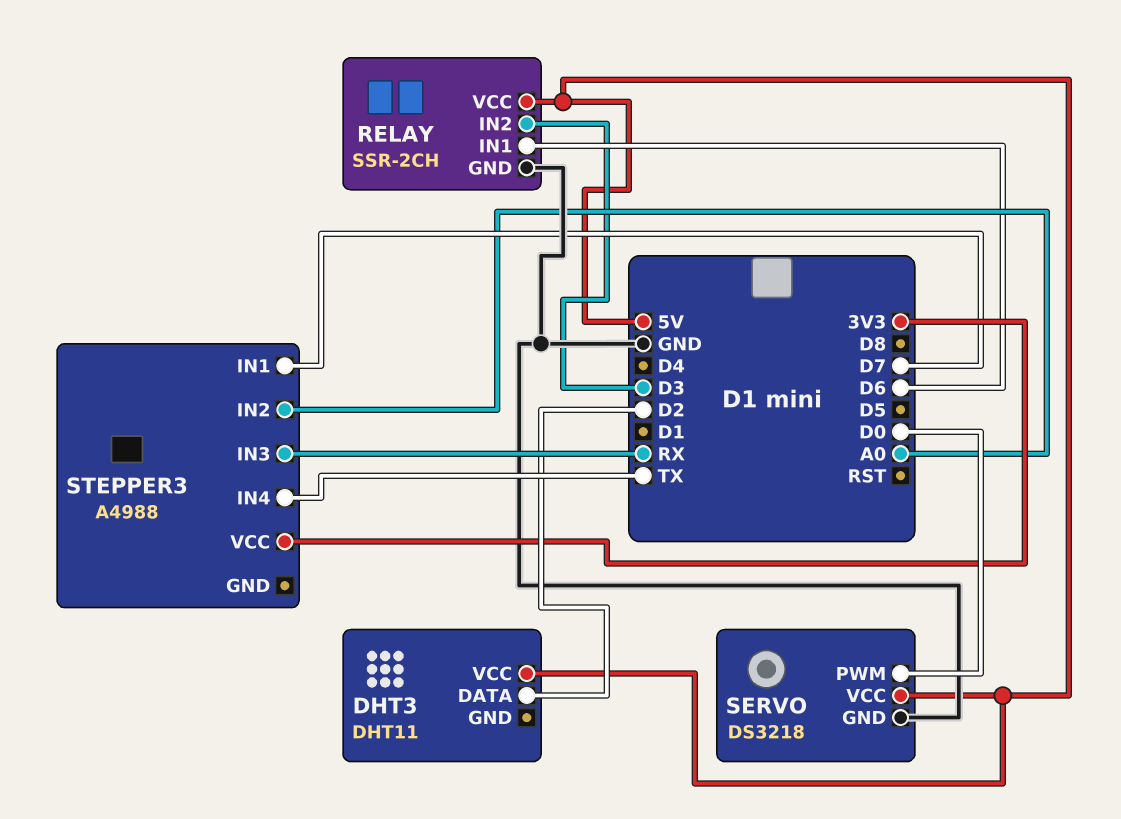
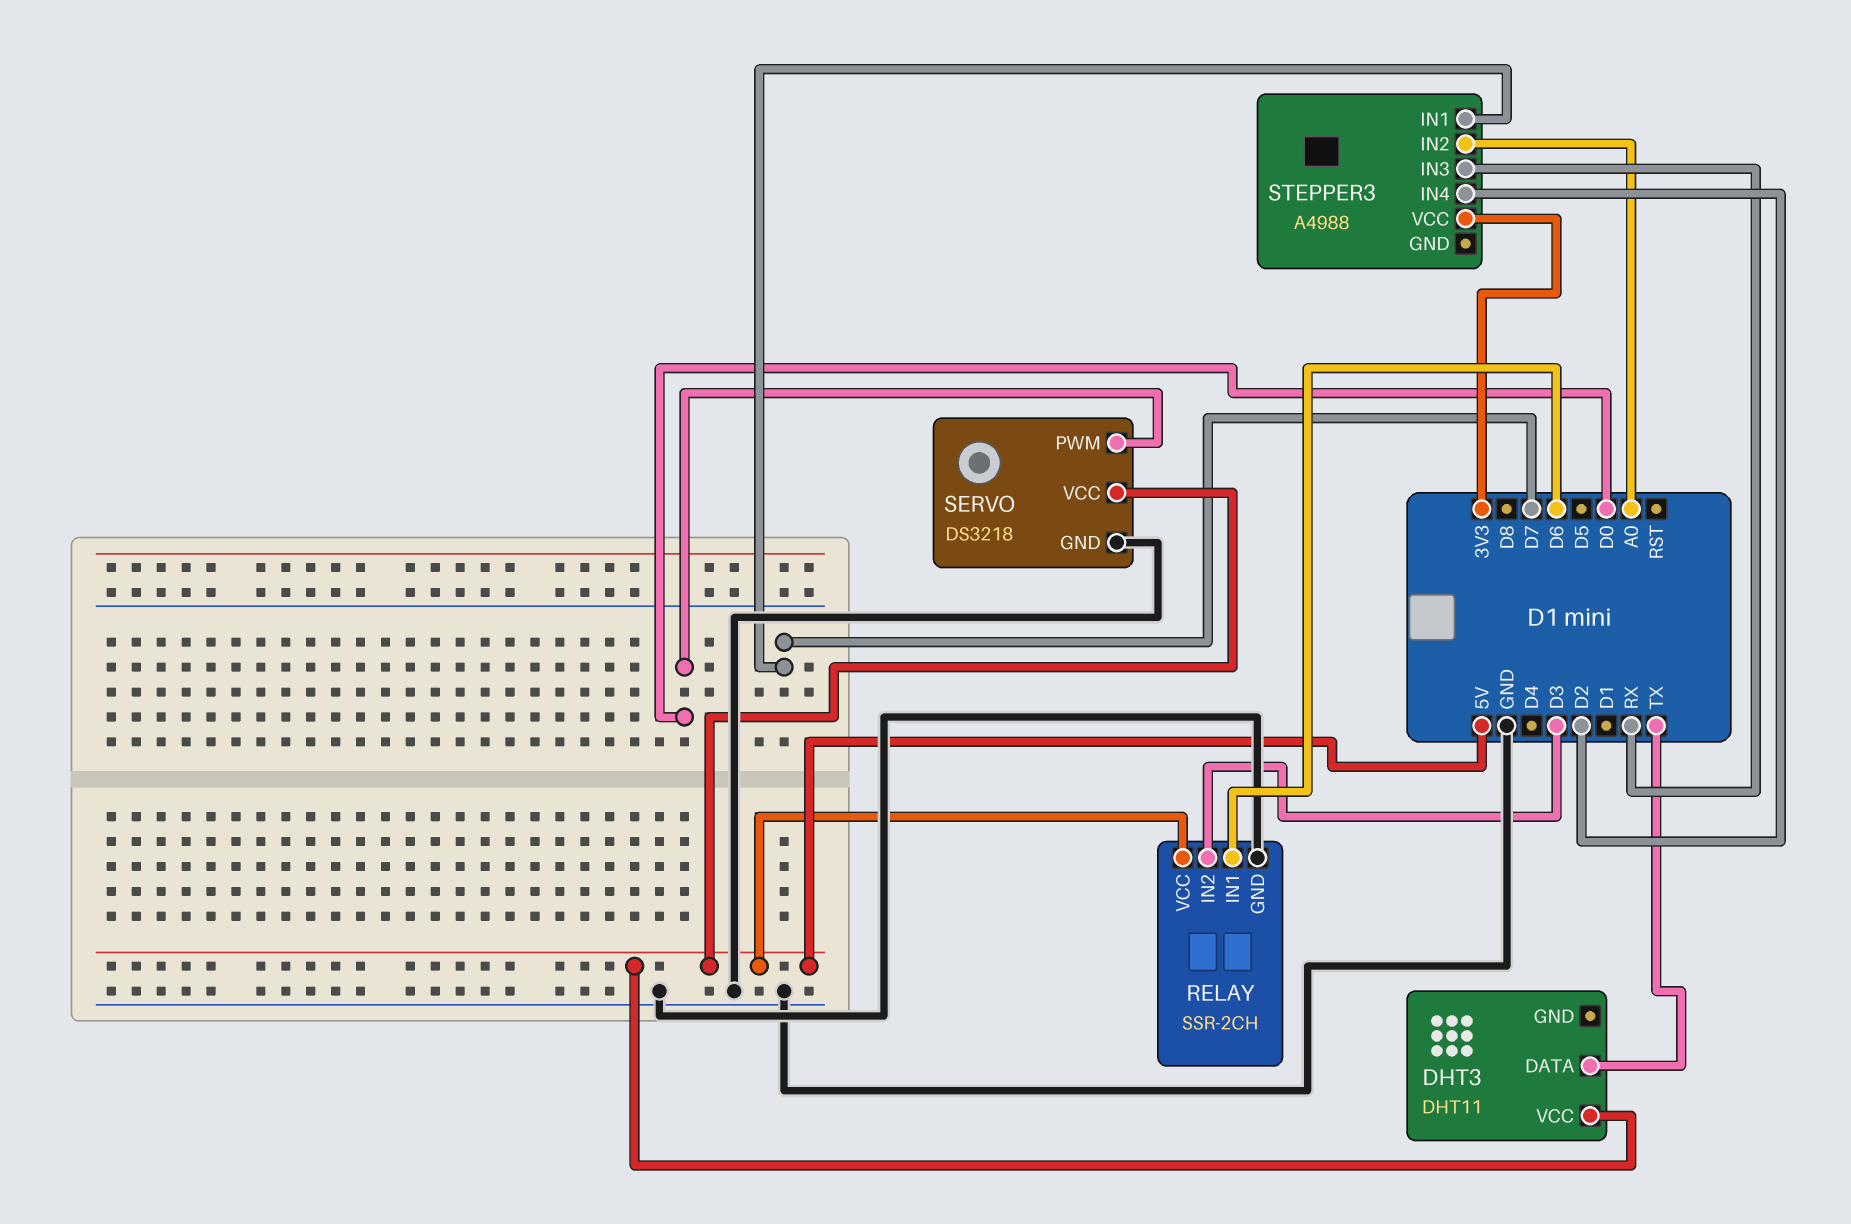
DHT3 pin DATA: D2 -> TX
STEPPER3 pin IN4: TX -> D2

